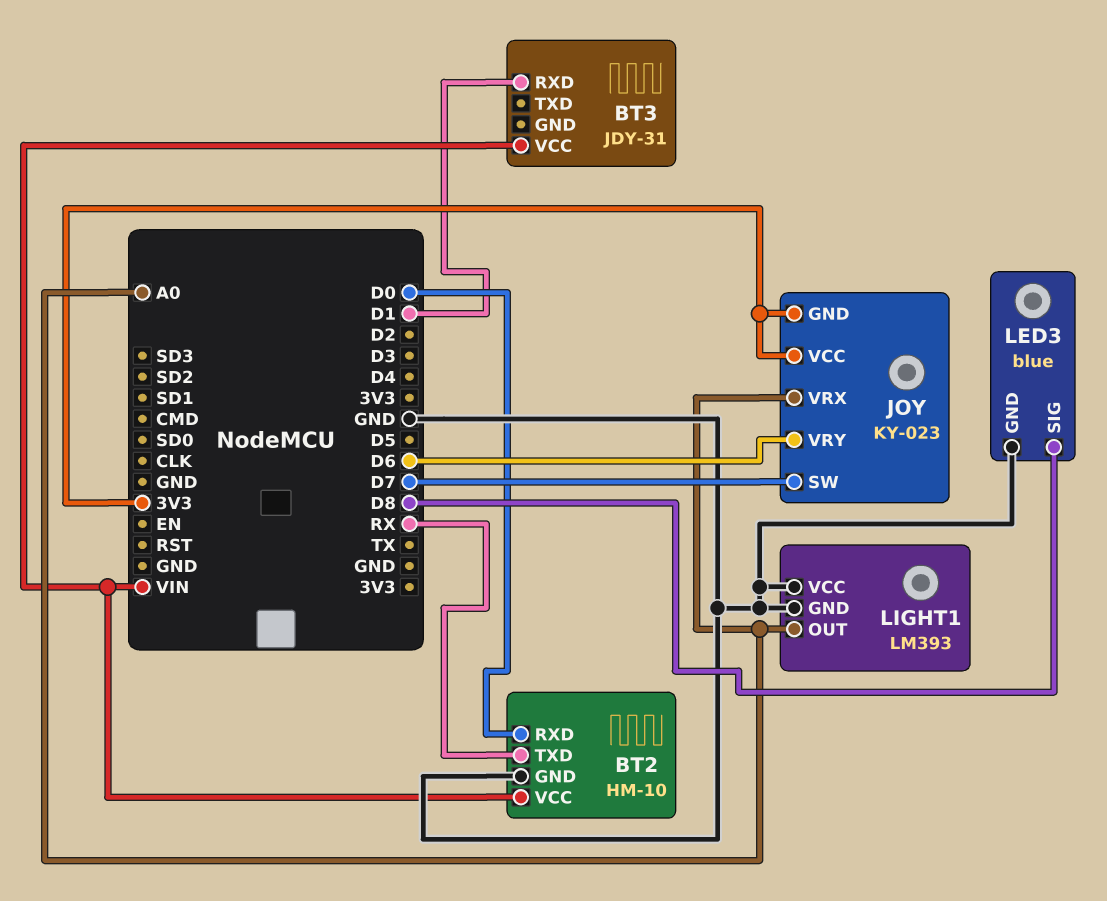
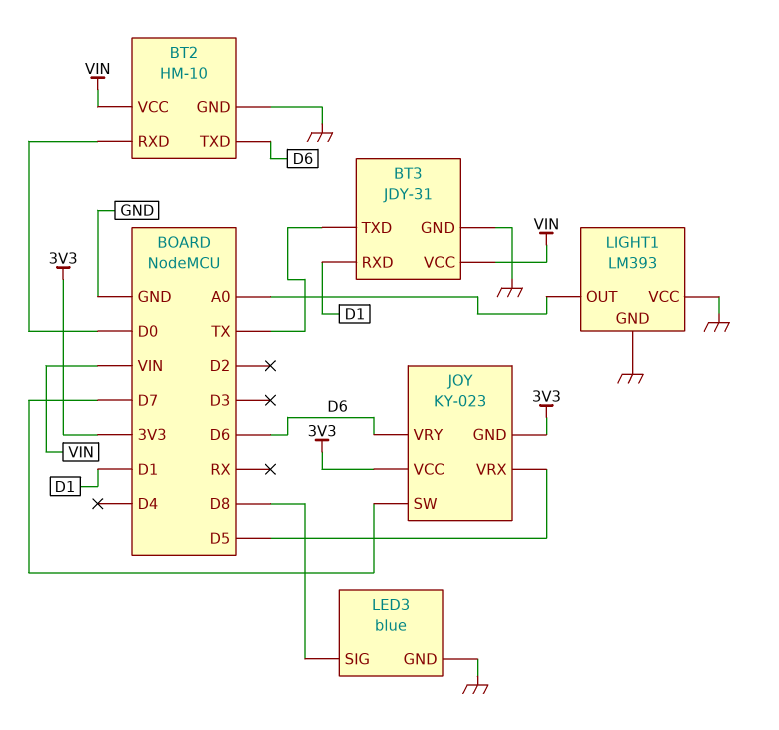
BT2 pin TXD: RX -> D6
BT3 pin GND: none -> GND
BT3 pin TXD: none -> TX
JOY pin VRX: A0 -> D5

